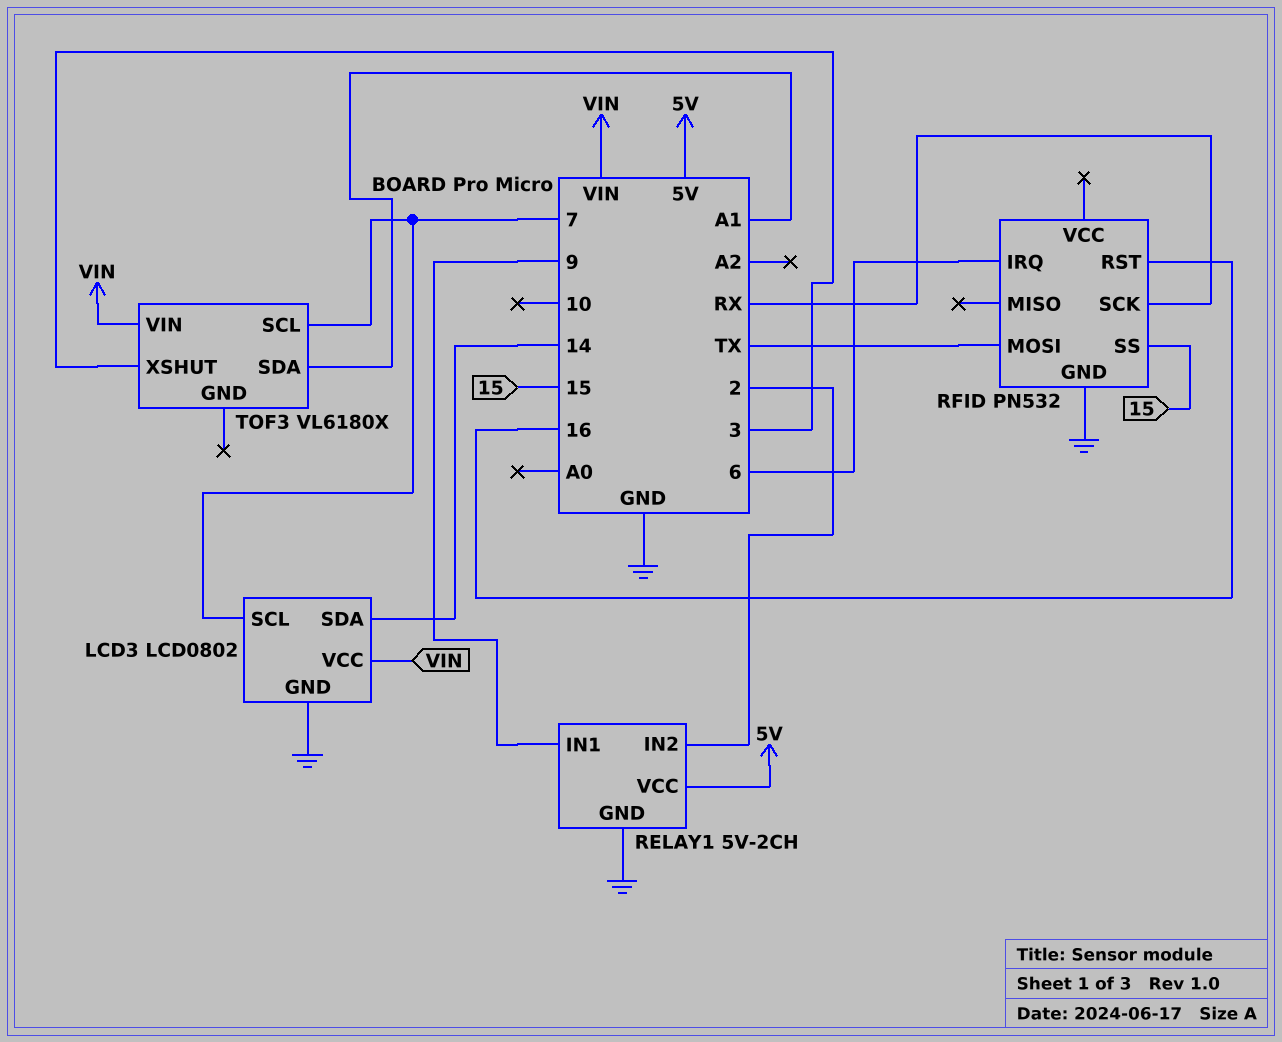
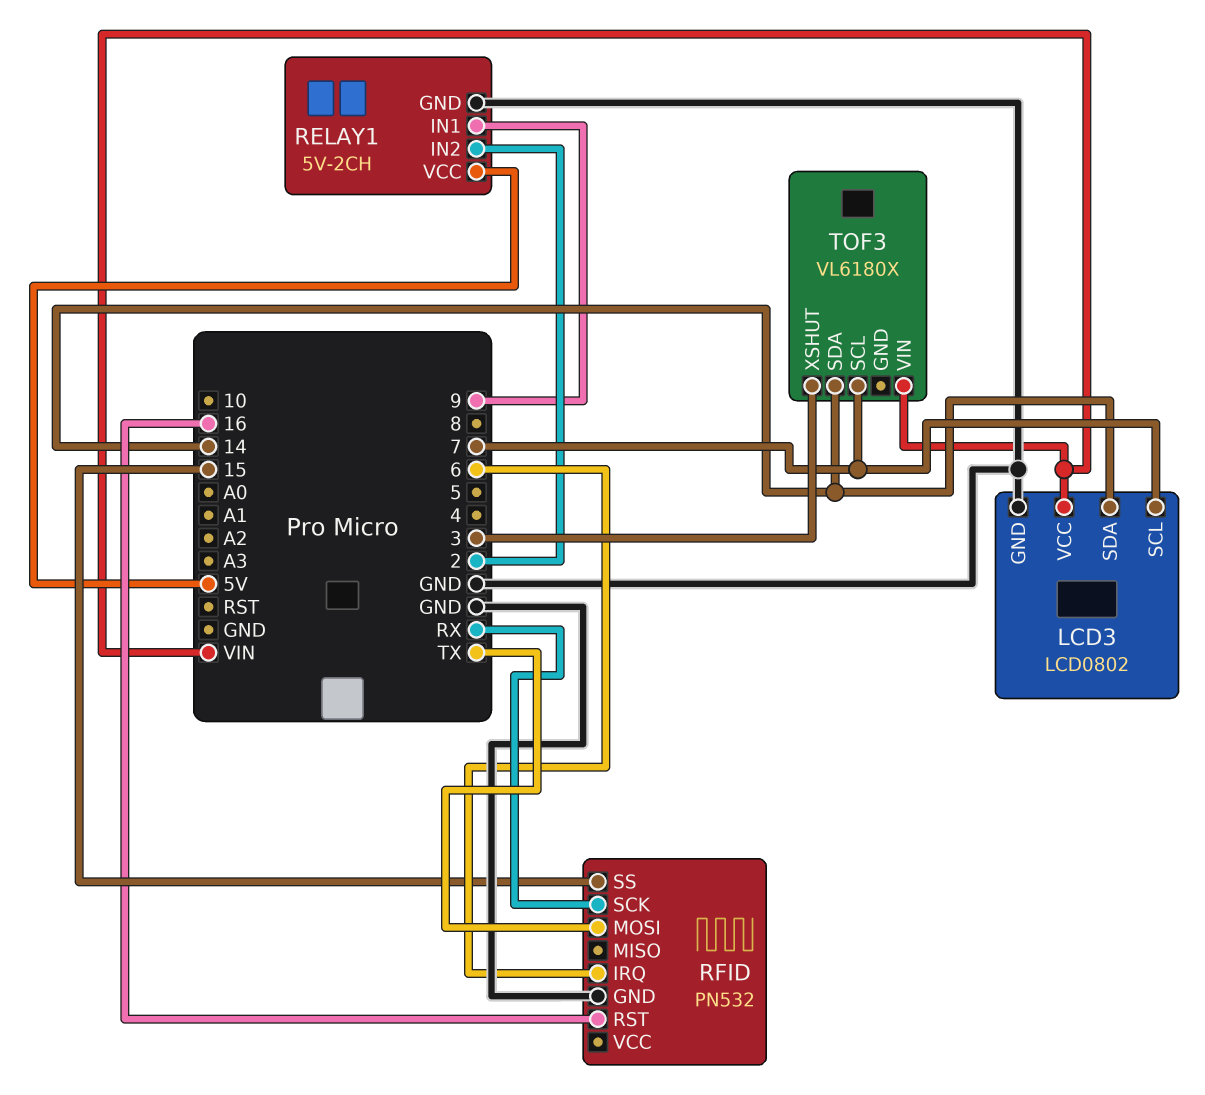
TOF3 pin SDA: A1 -> 14

